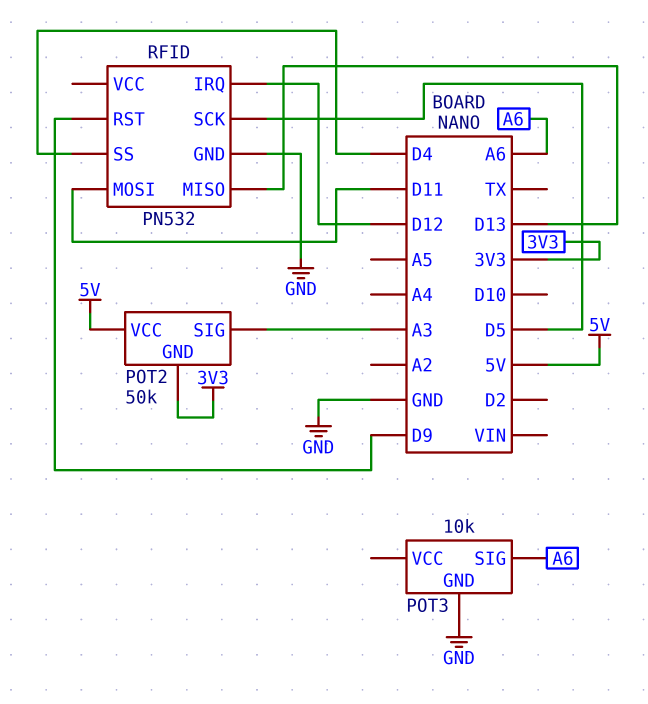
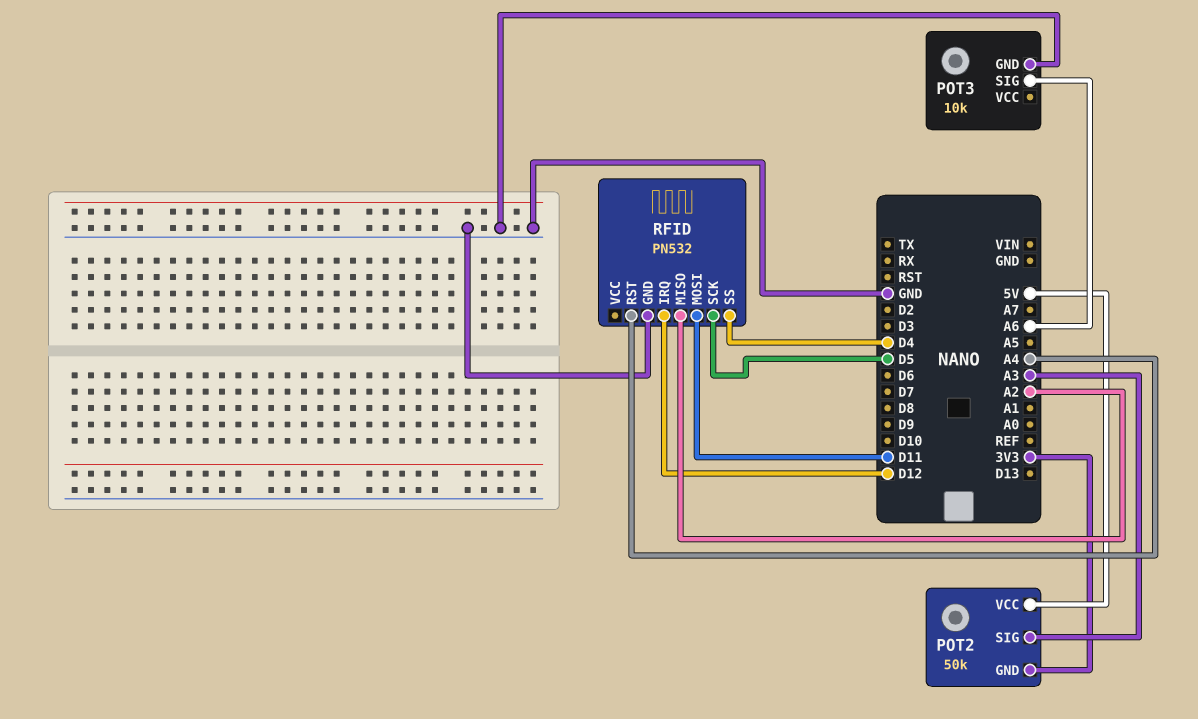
RFID pin MISO: D13 -> A2
RFID pin RST: D9 -> A4

